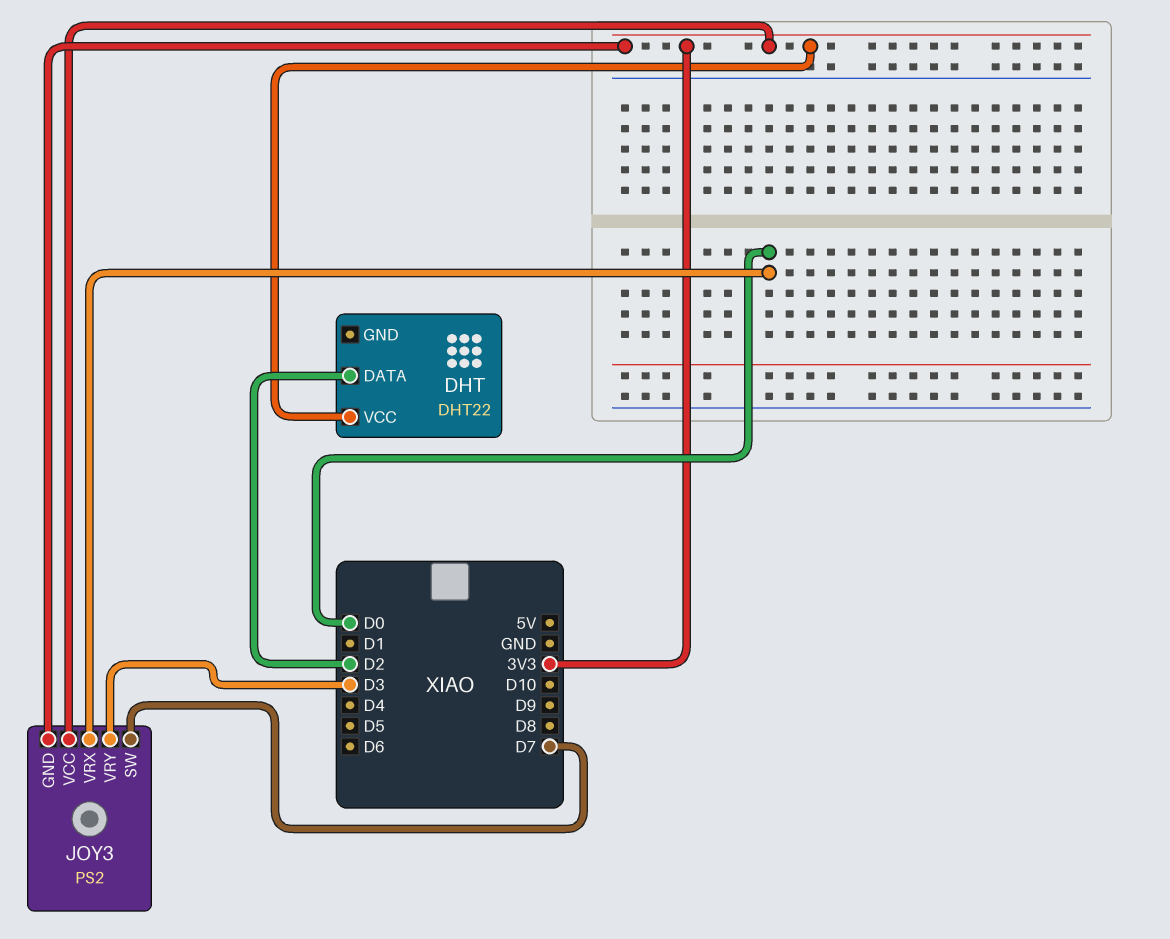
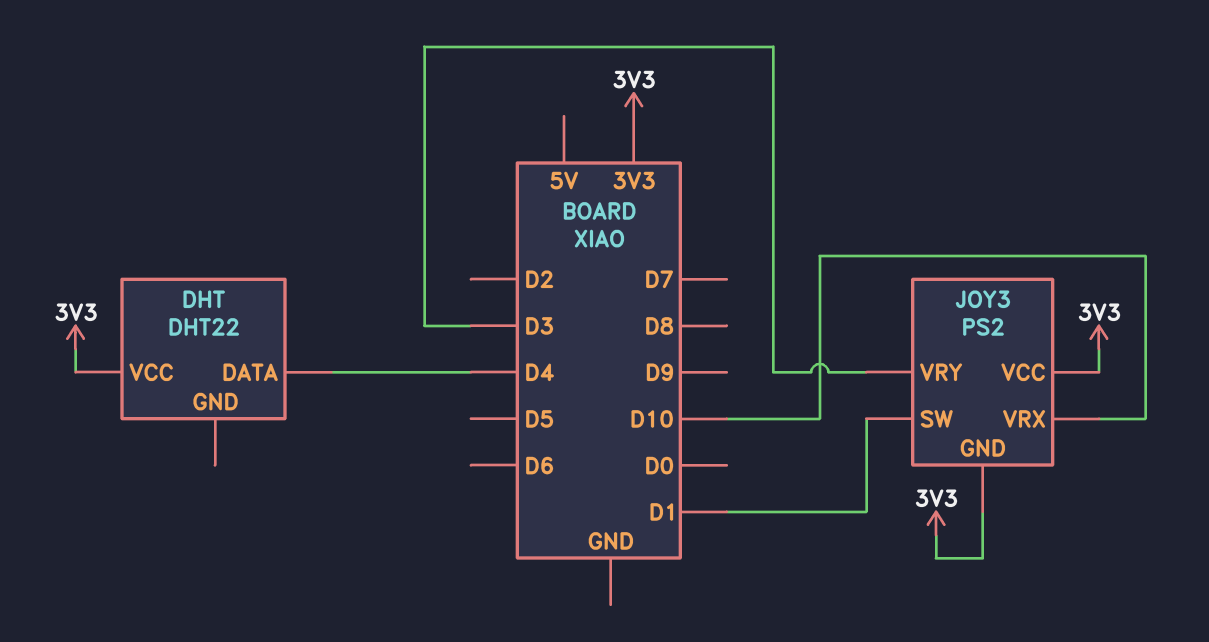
DHT pin DATA: D2 -> D4
JOY3 pin SW: D7 -> D1
JOY3 pin VRX: D0 -> D10

